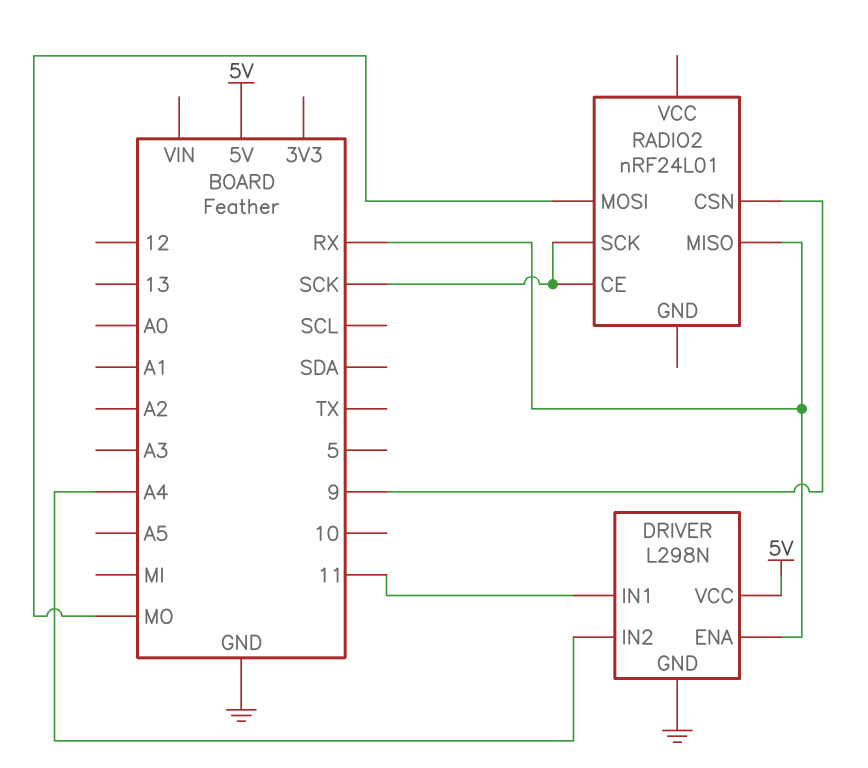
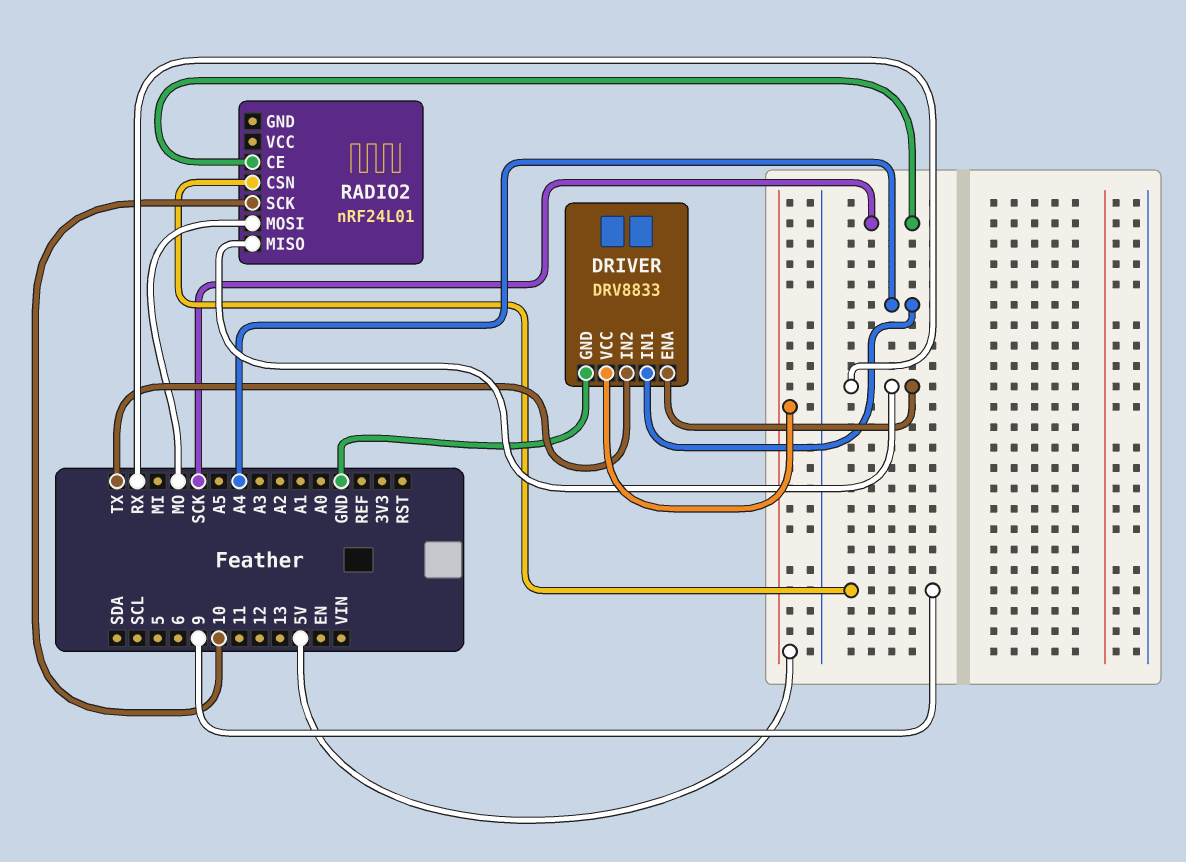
DRIVER: L298N -> DRV8833
DRIVER pin IN1: 11 -> A4
DRIVER pin IN2: A4 -> TX
RADIO2 pin SCK: SCK -> 10

